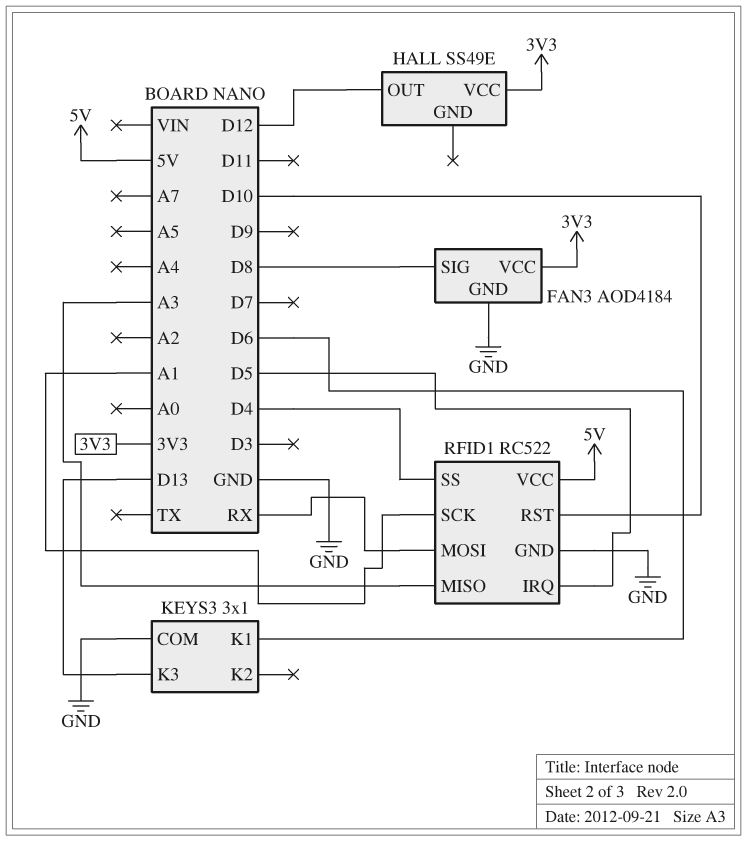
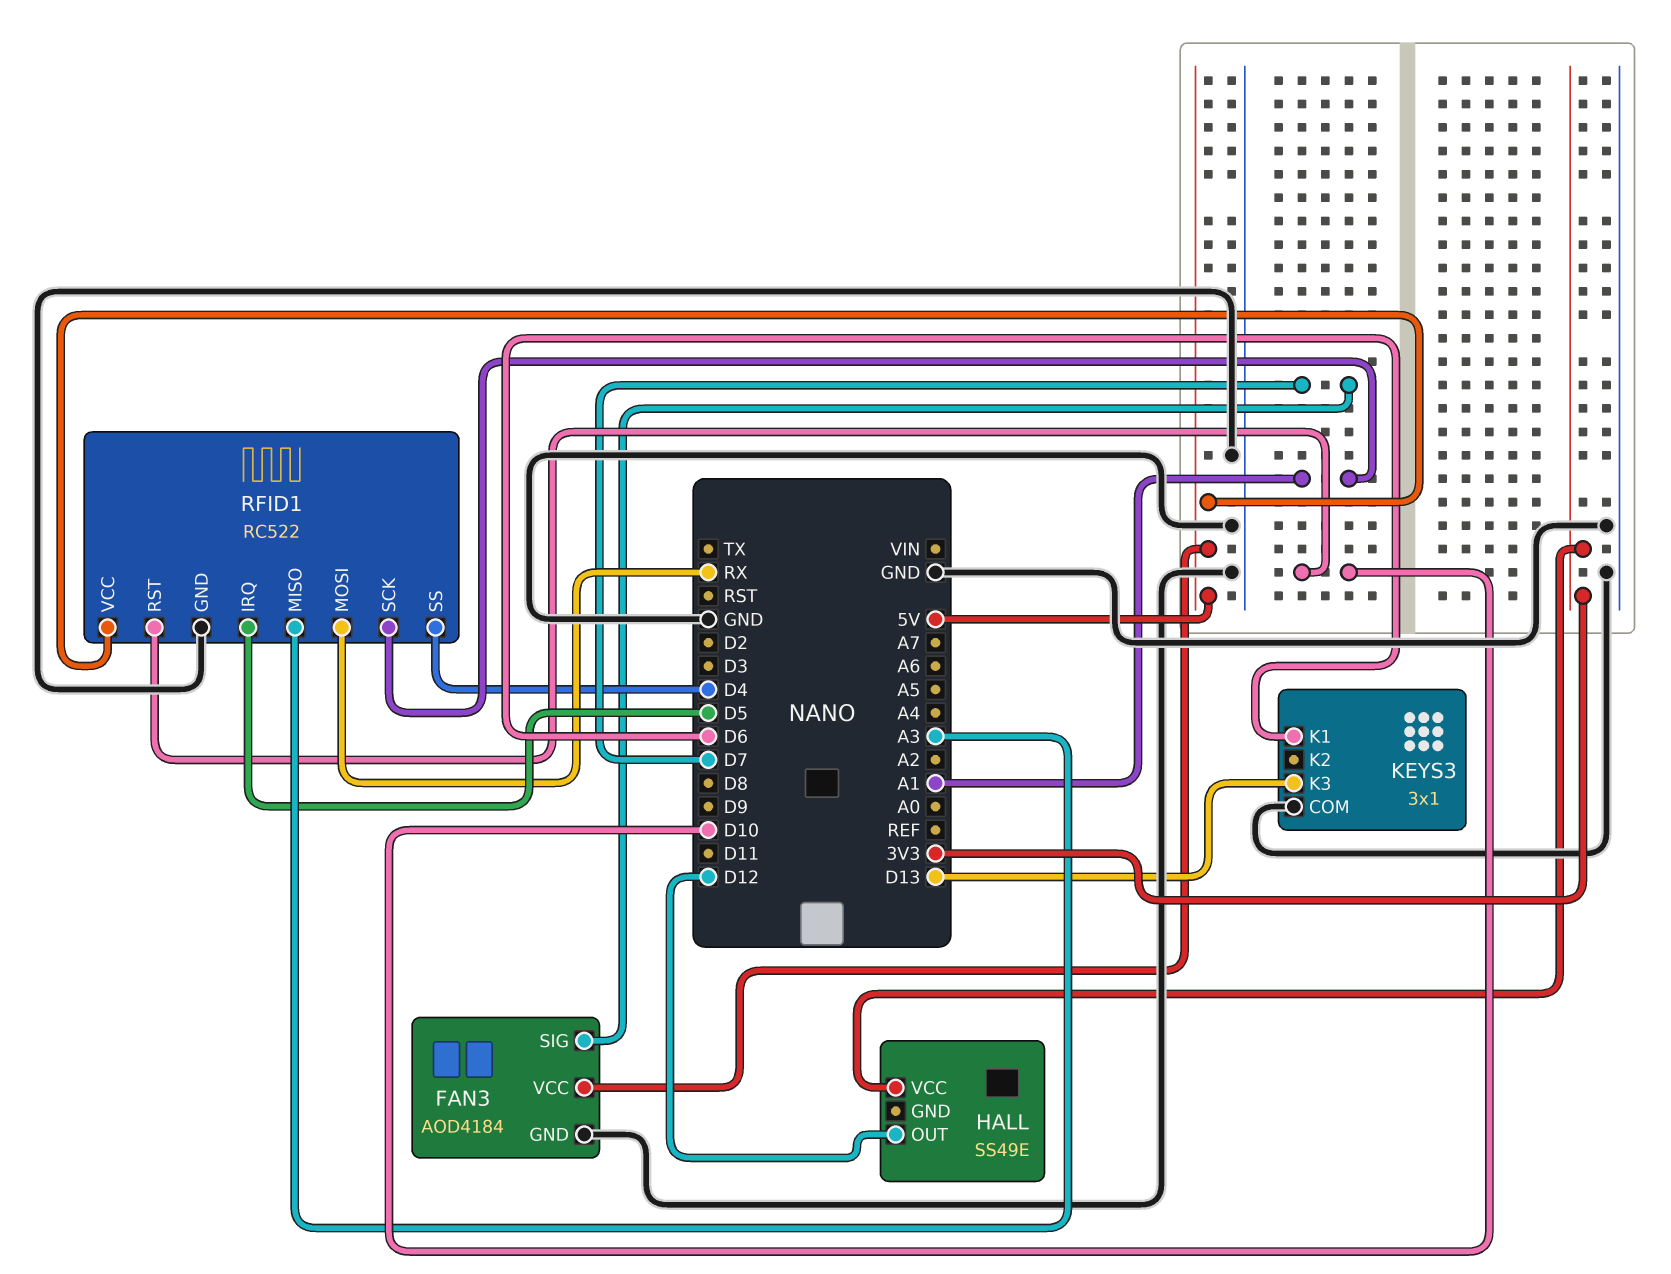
FAN3 pin SIG: D8 -> D7
FAN3 pin VCC: 3V3 -> 5V

